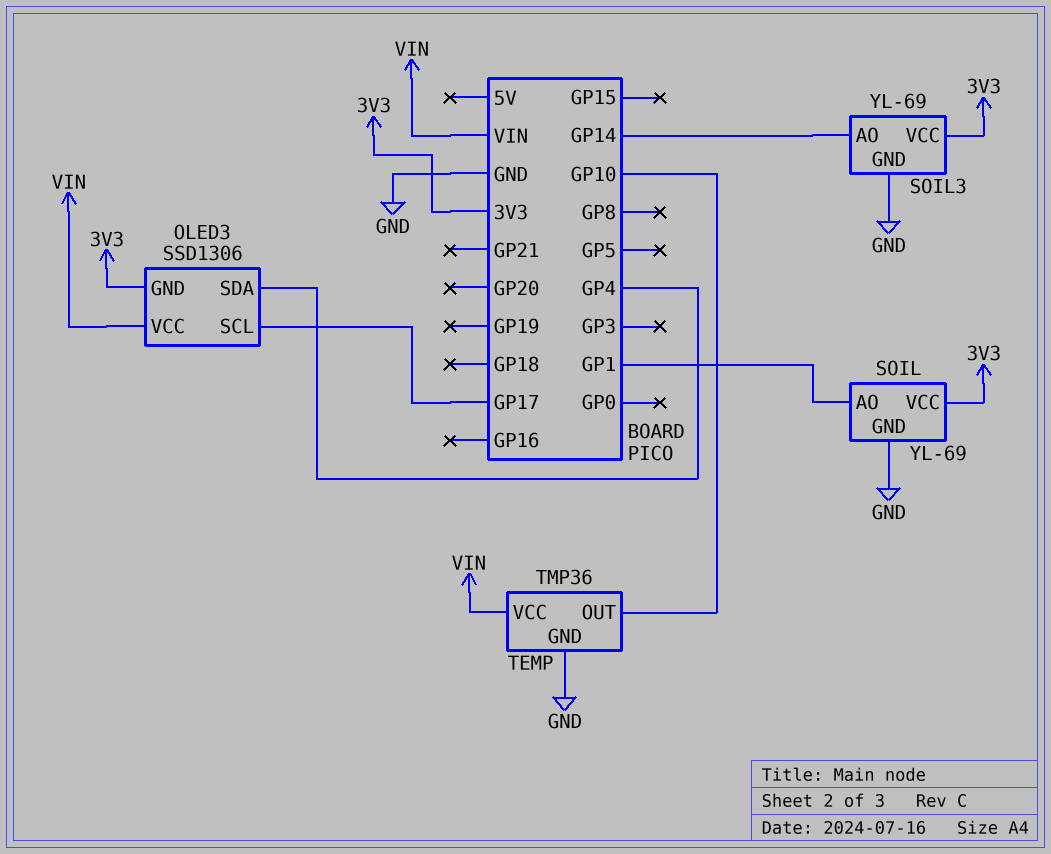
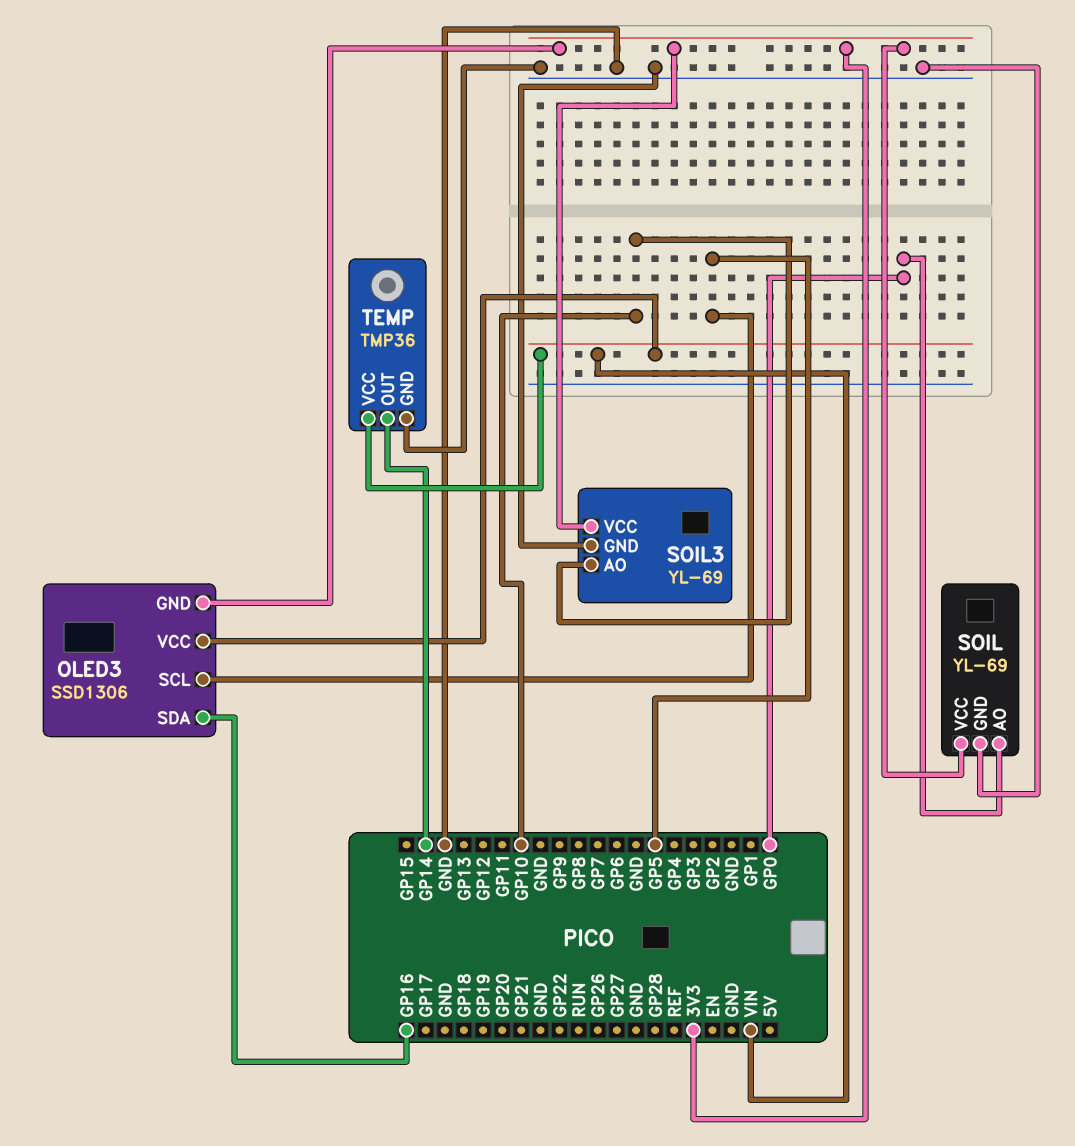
OLED3 pin SCL: GP17 -> GP5
OLED3 pin SDA: GP4 -> GP16
SOIL pin AO: GP1 -> GP0
SOIL3 pin AO: GP14 -> GP10
TEMP pin OUT: GP10 -> GP14

